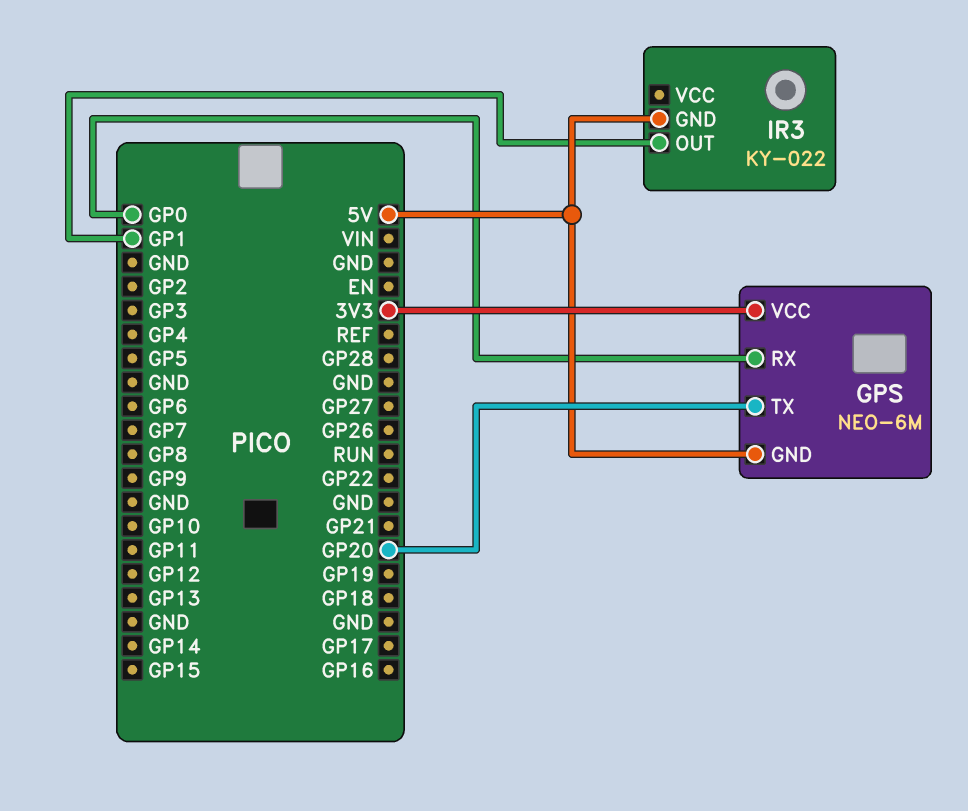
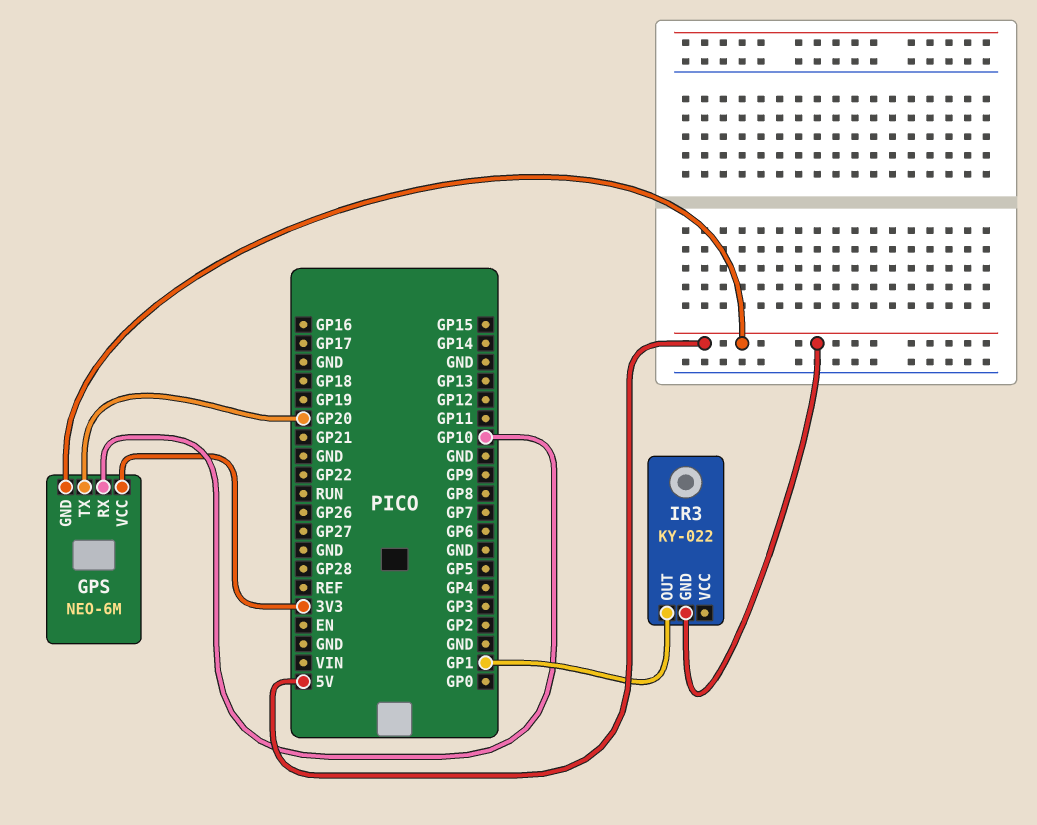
GPS pin RX: GP0 -> GP10

